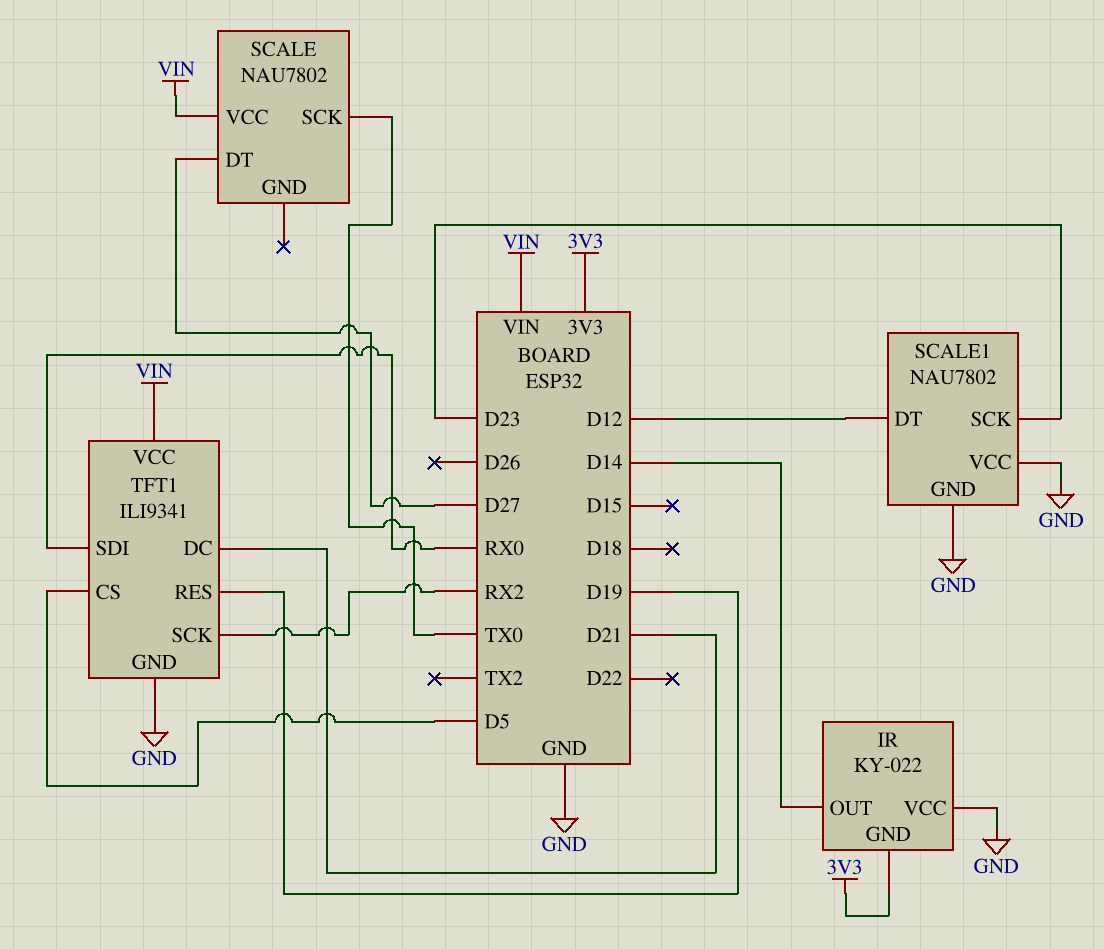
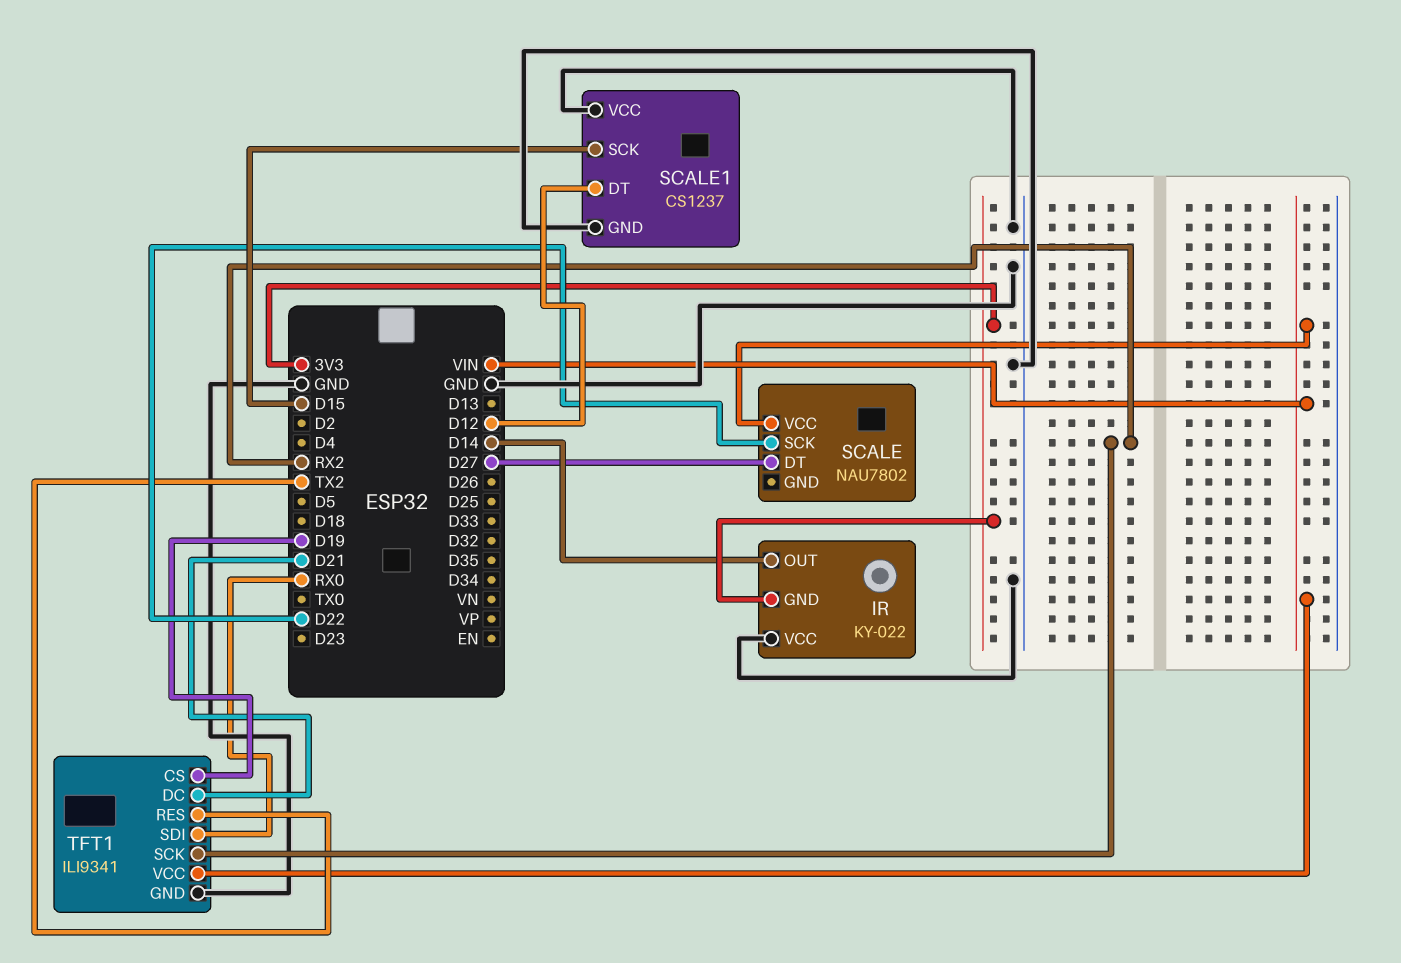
SCALE pin SCK: TX0 -> D22
SCALE1: NAU7802 -> CS1237
SCALE1 pin SCK: D23 -> D15
TFT1 pin CS: D5 -> D19
TFT1 pin RES: D19 -> TX2

